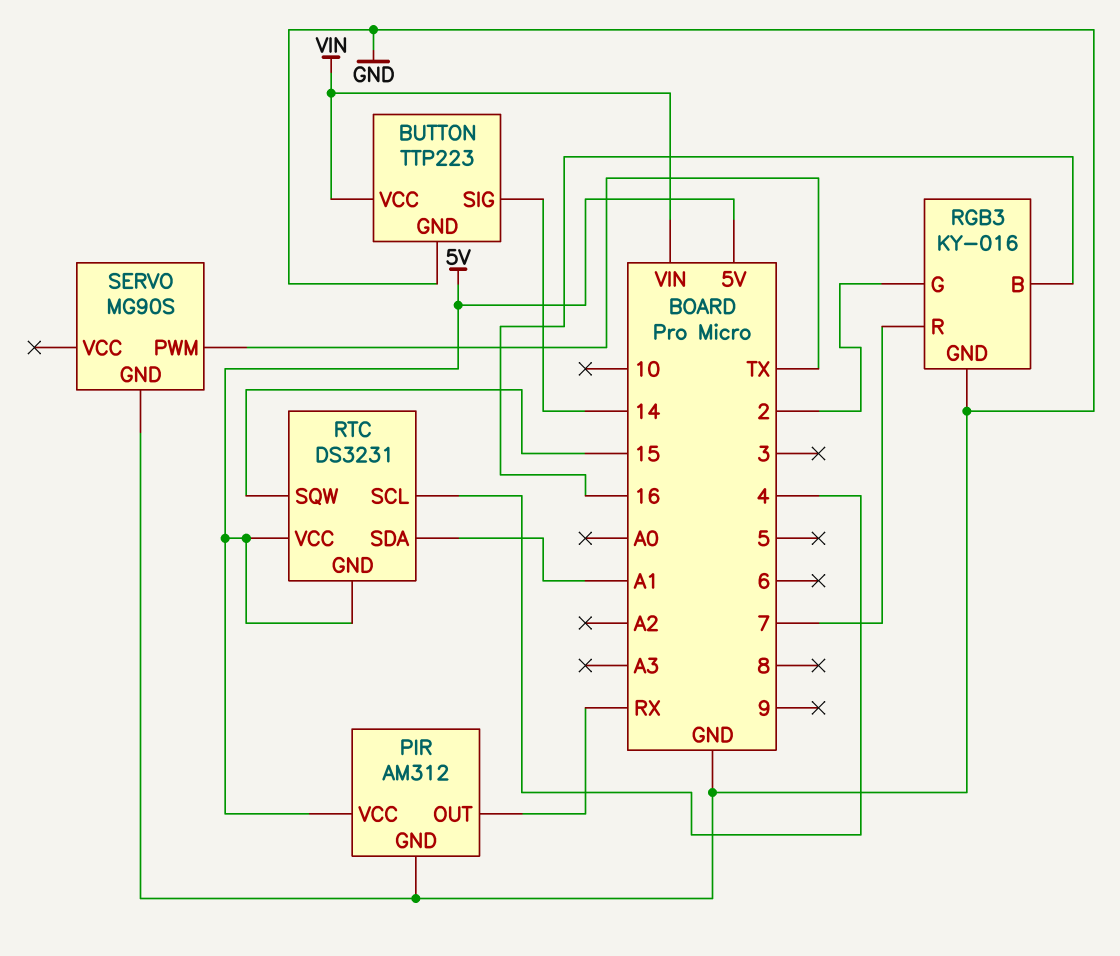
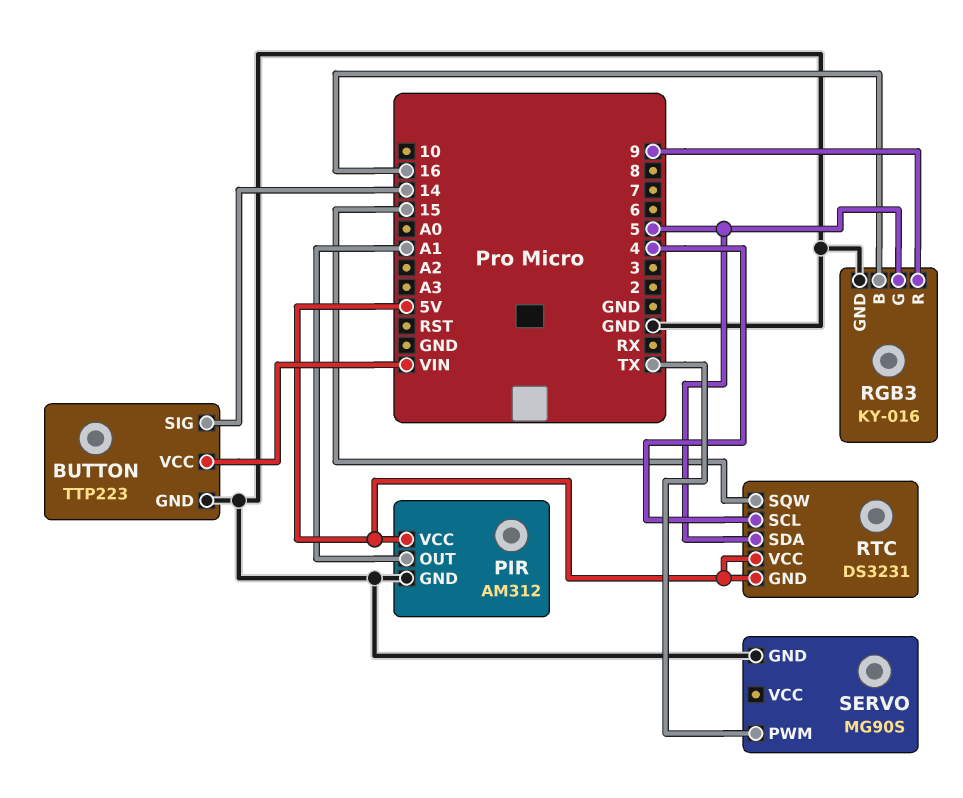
PIR pin OUT: RX -> A1
RGB3 pin G: 2 -> 5
RGB3 pin R: 7 -> 9
RTC pin SDA: A1 -> 5

